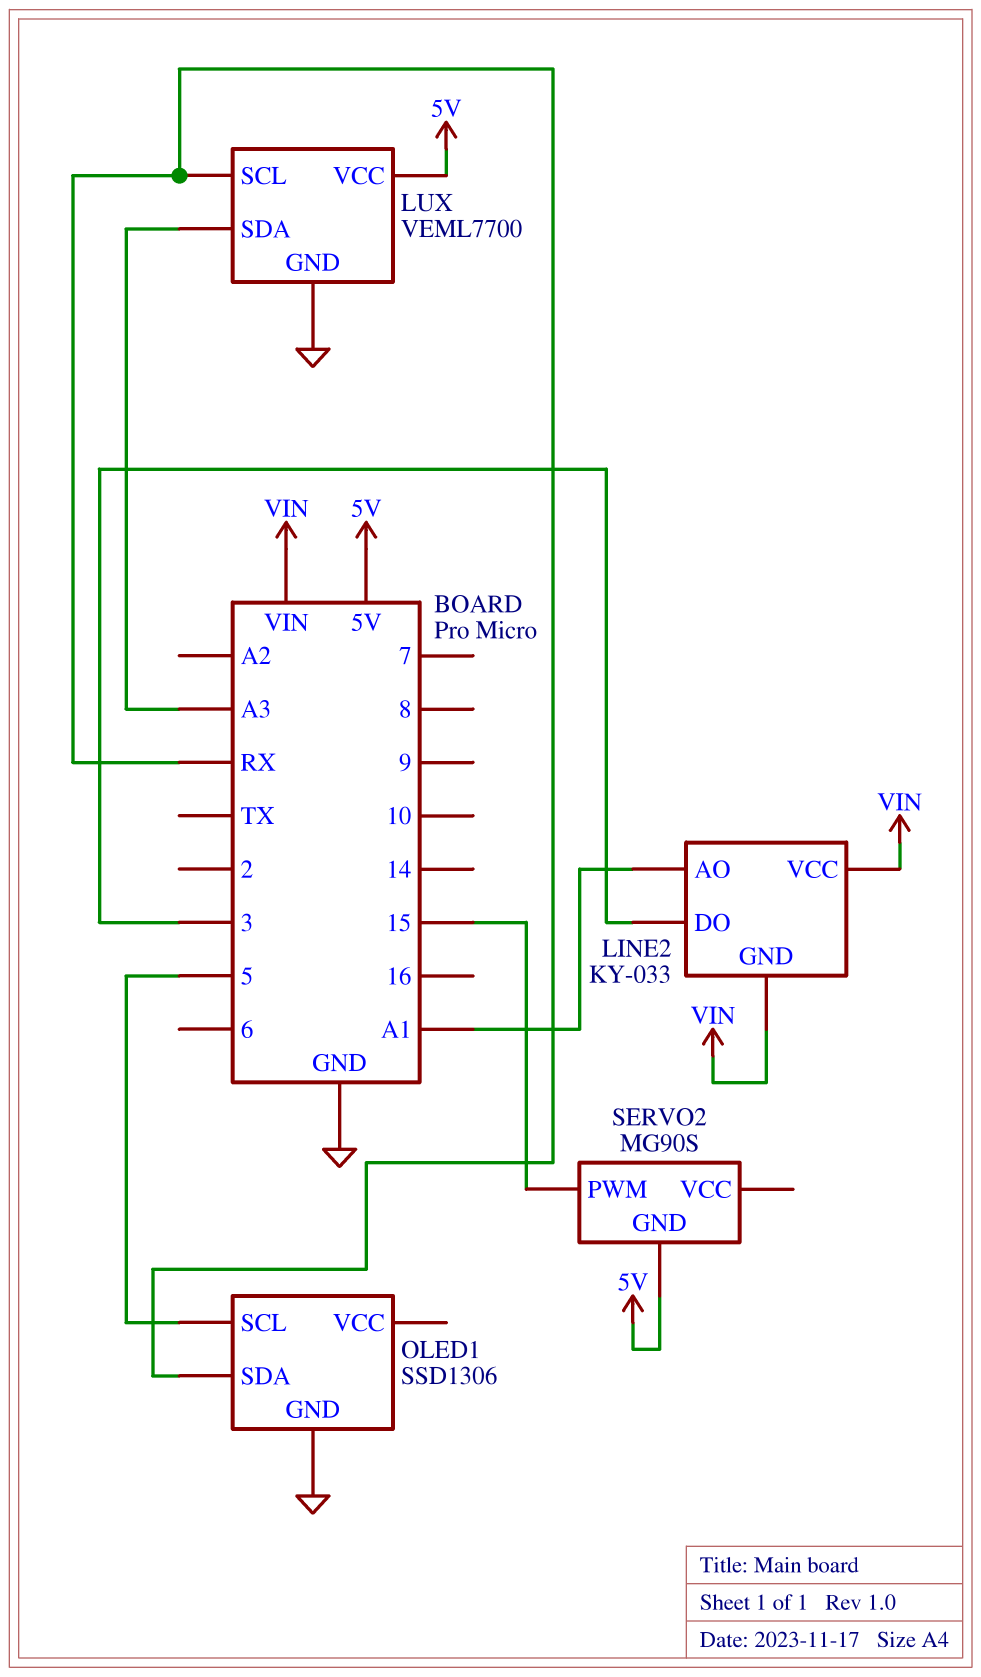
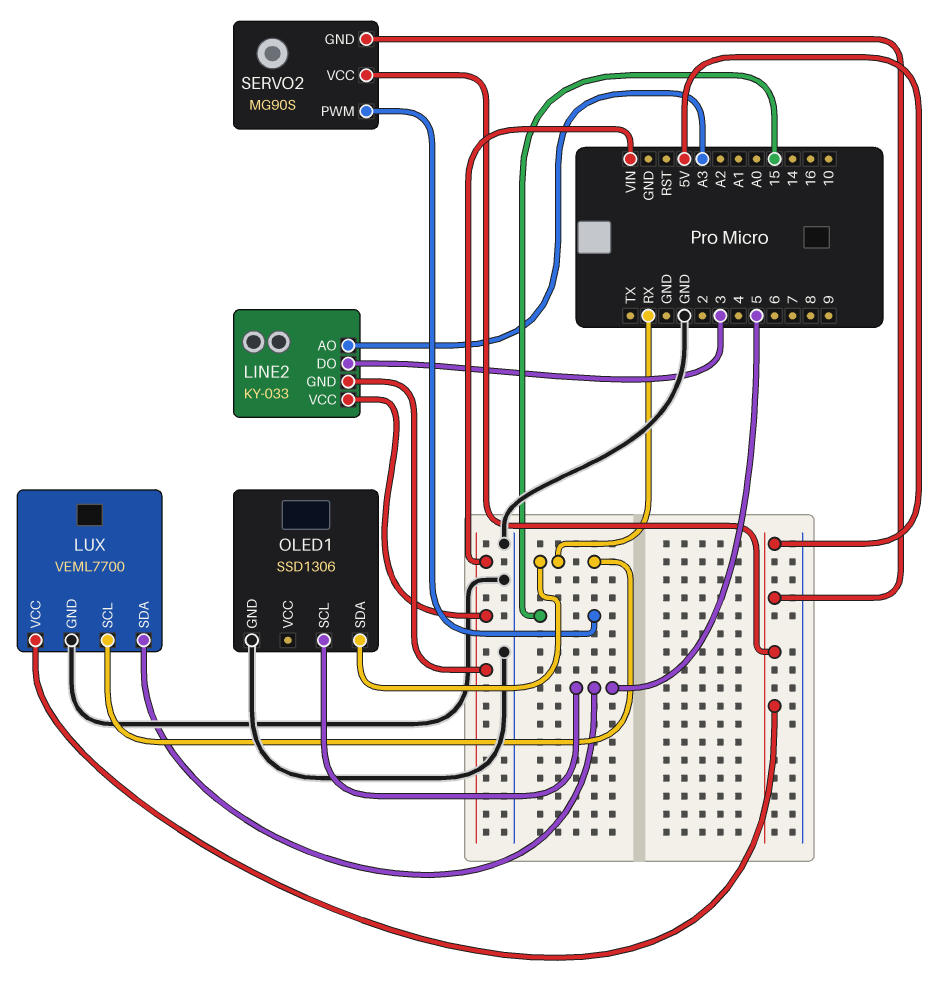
LINE2 pin AO: A1 -> A3
LUX pin SDA: A3 -> 5
SERVO2 pin VCC: none -> 5V

